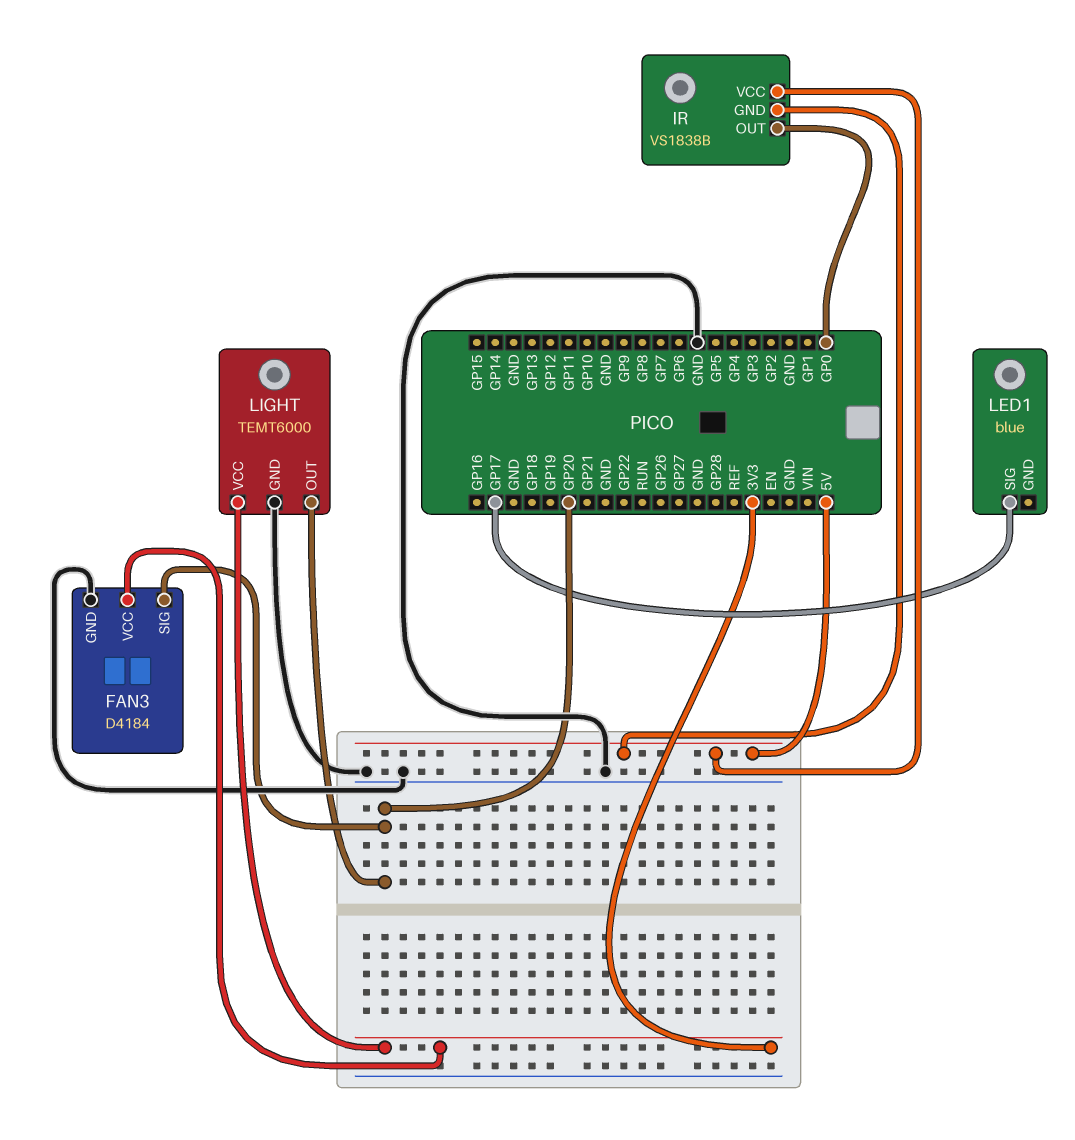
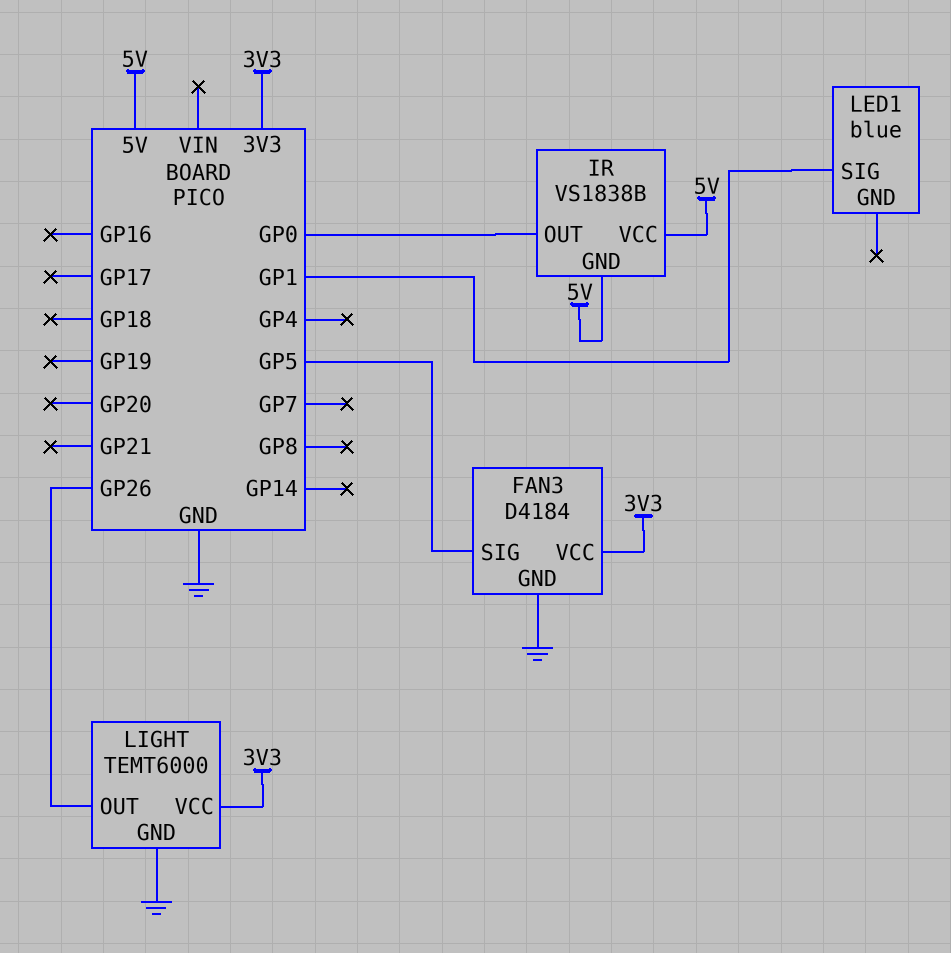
FAN3 pin SIG: GP20 -> GP5
LED1 pin SIG: GP17 -> GP1
LIGHT pin OUT: GP20 -> GP26

